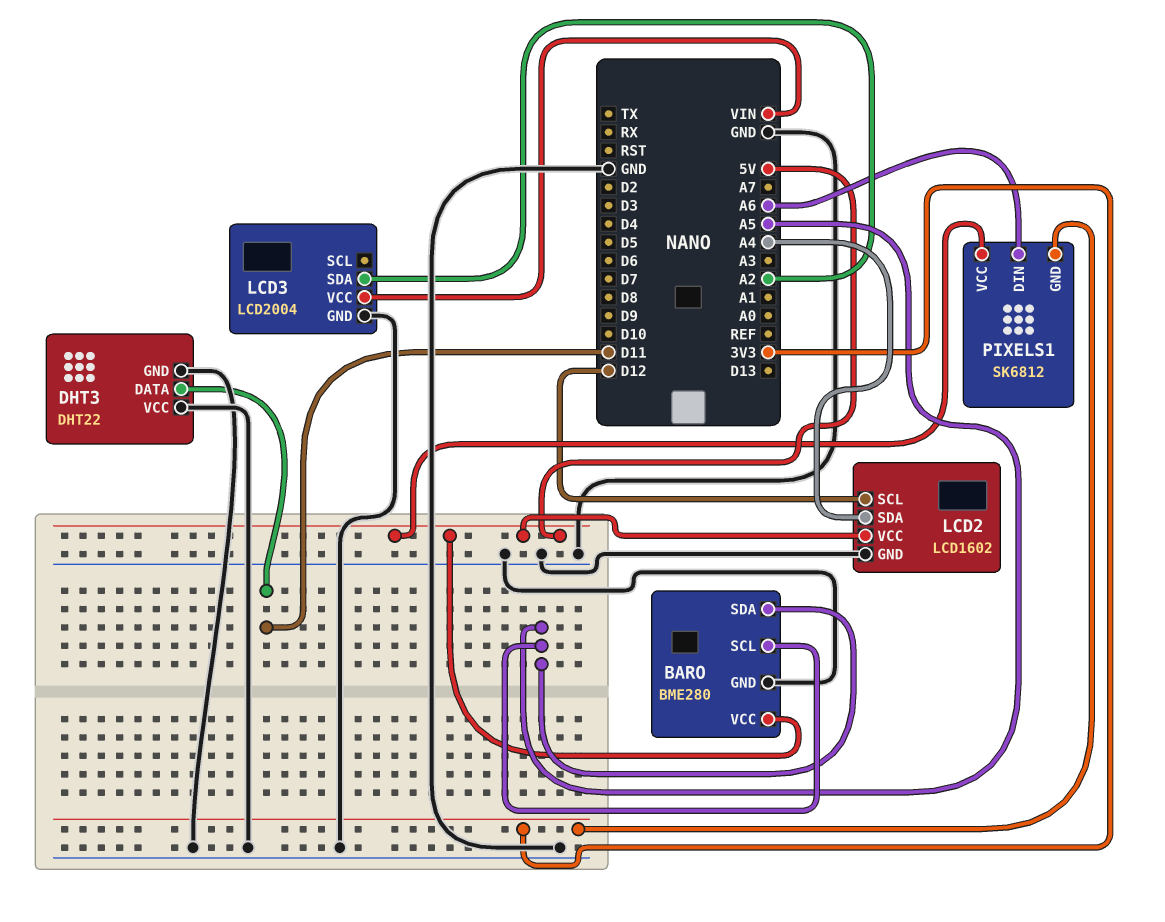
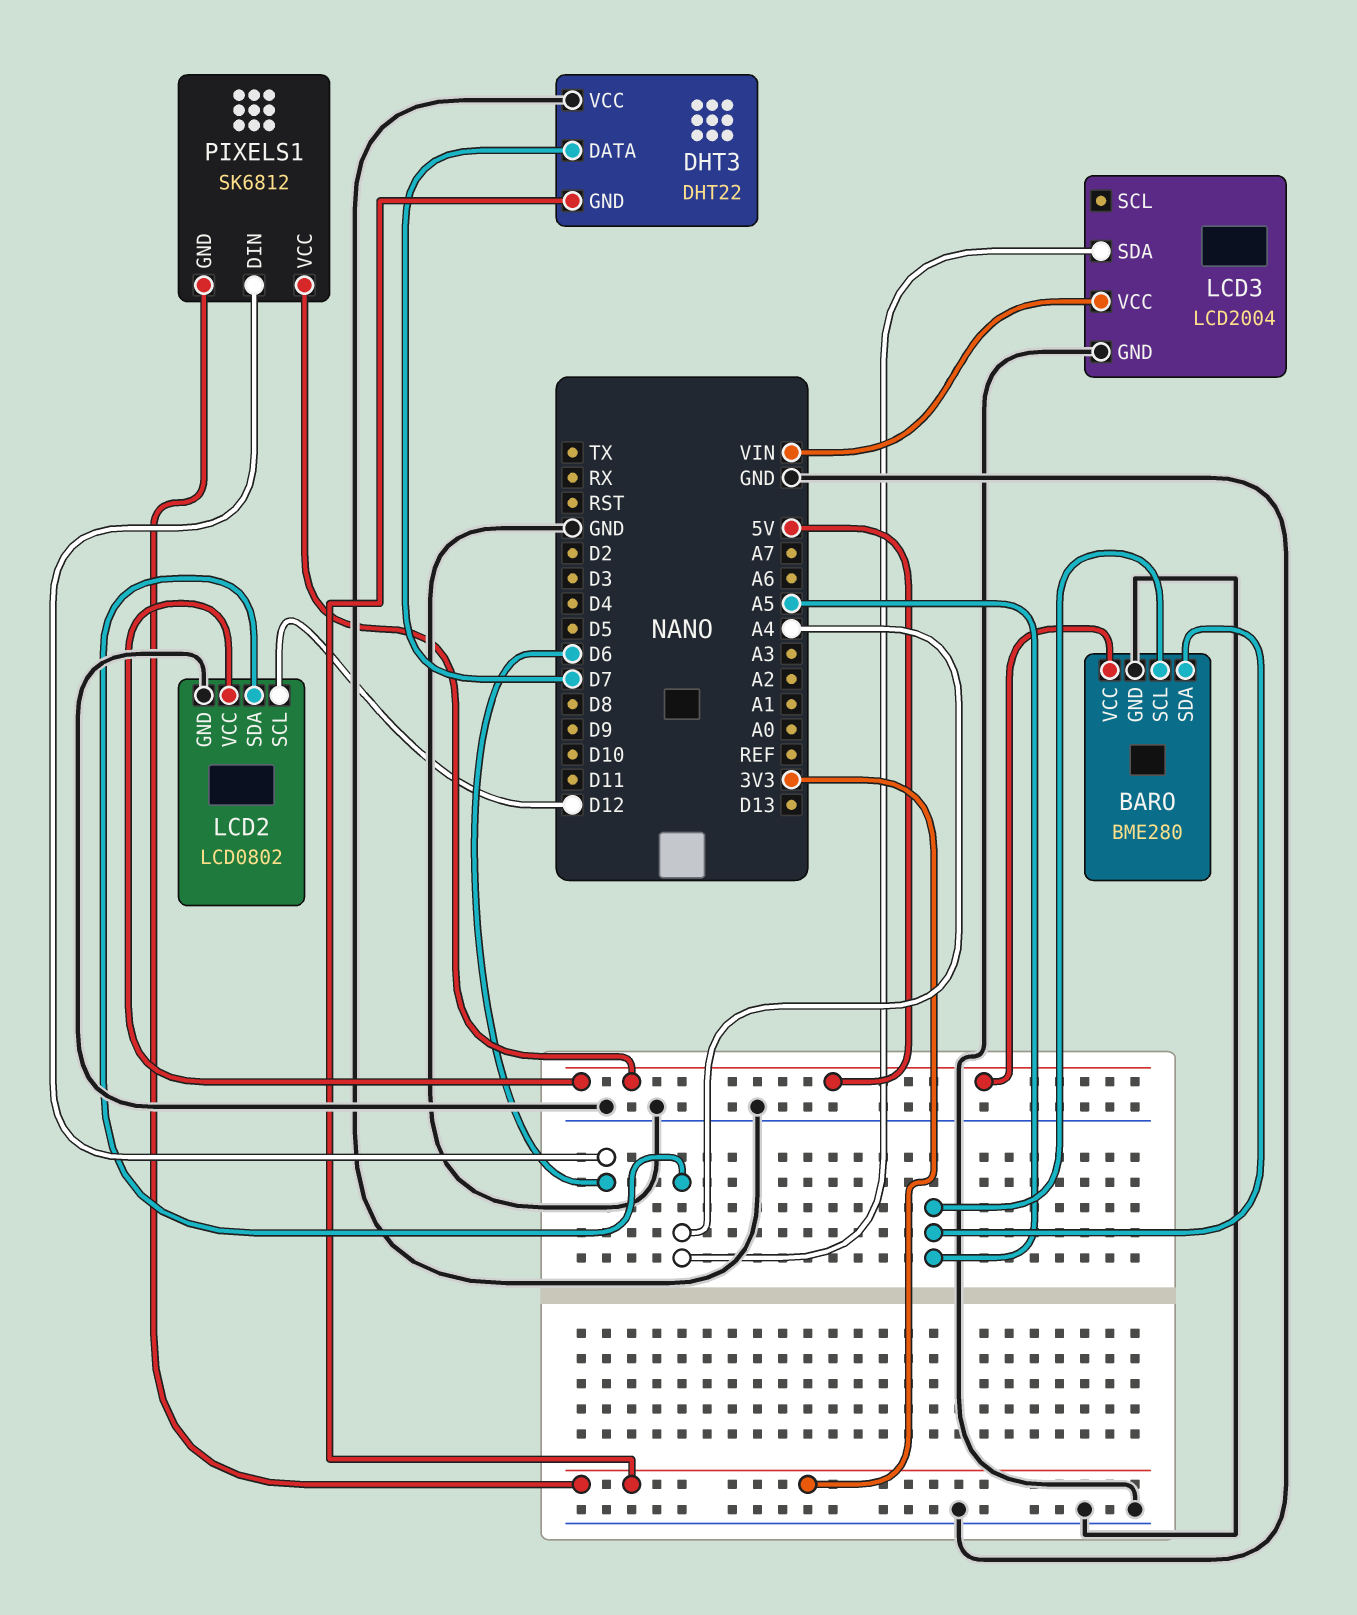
DHT3 pin DATA: D11 -> D7
DHT3 pin GND: GND -> 3V3
LCD2: LCD1602 -> LCD0802
LCD3 pin SDA: A2 -> A4
PIXELS1 pin DIN: A6 -> D6

